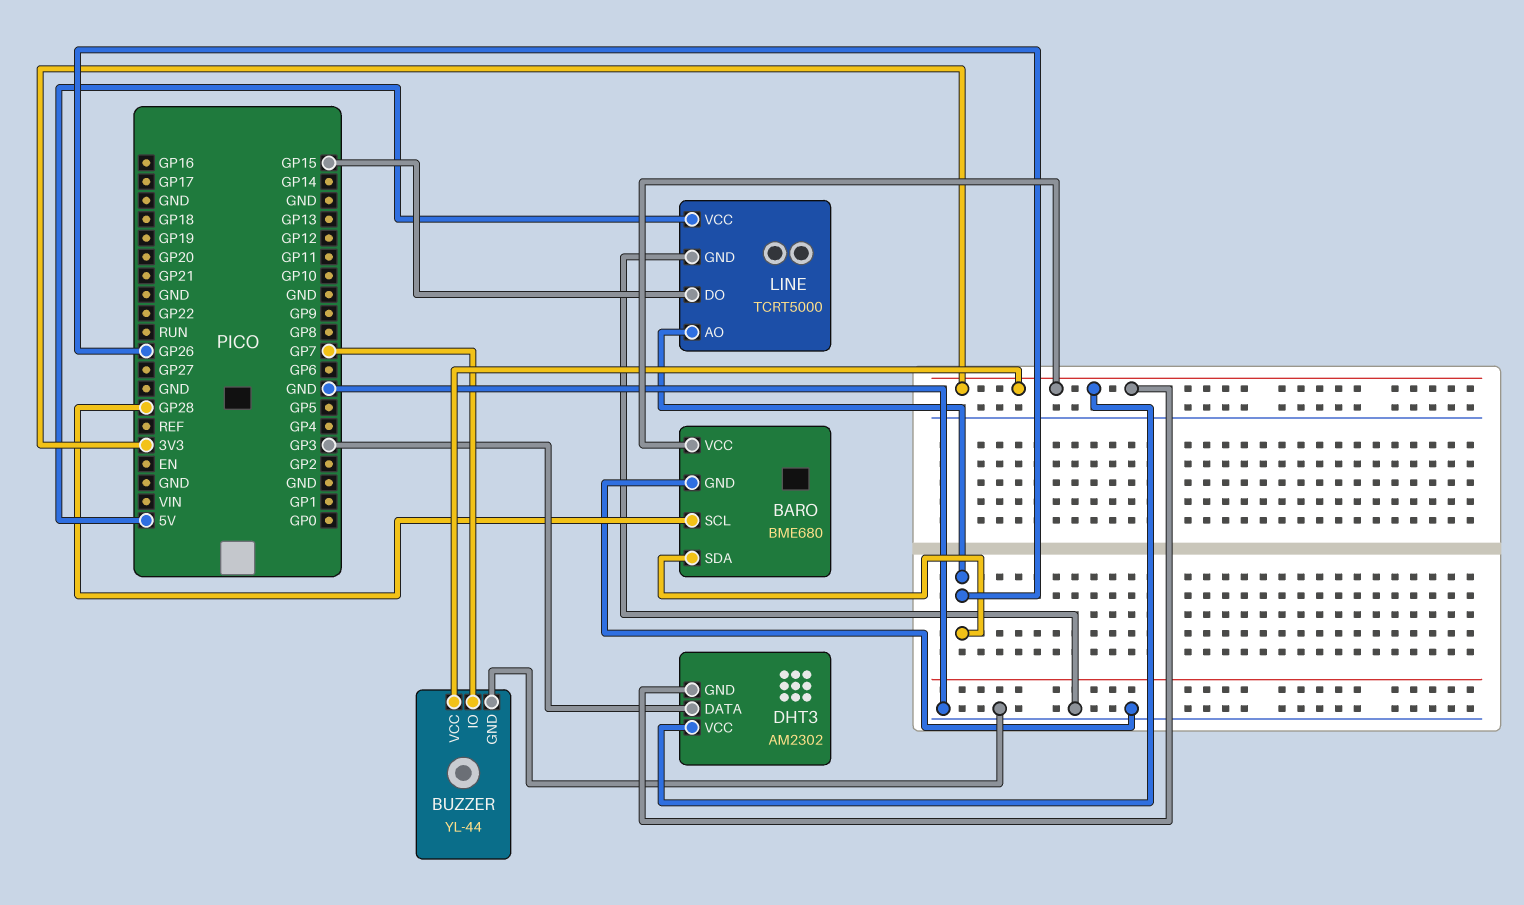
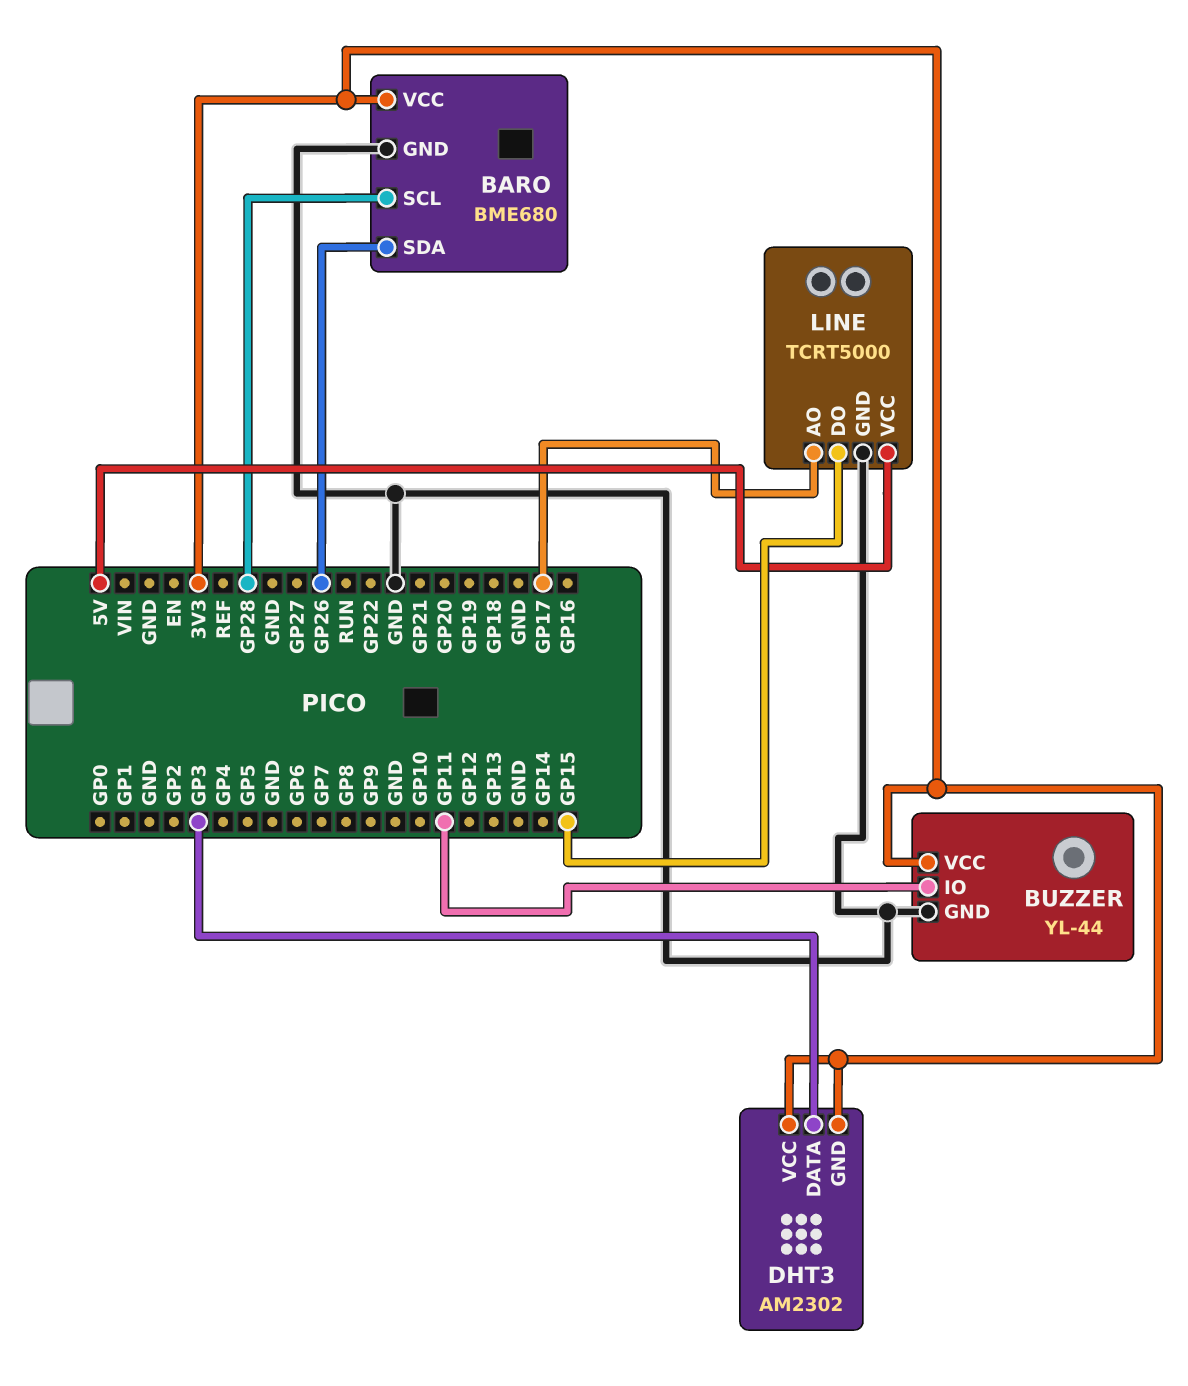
BUZZER pin IO: GP7 -> GP11
LINE pin AO: GP26 -> GP17

